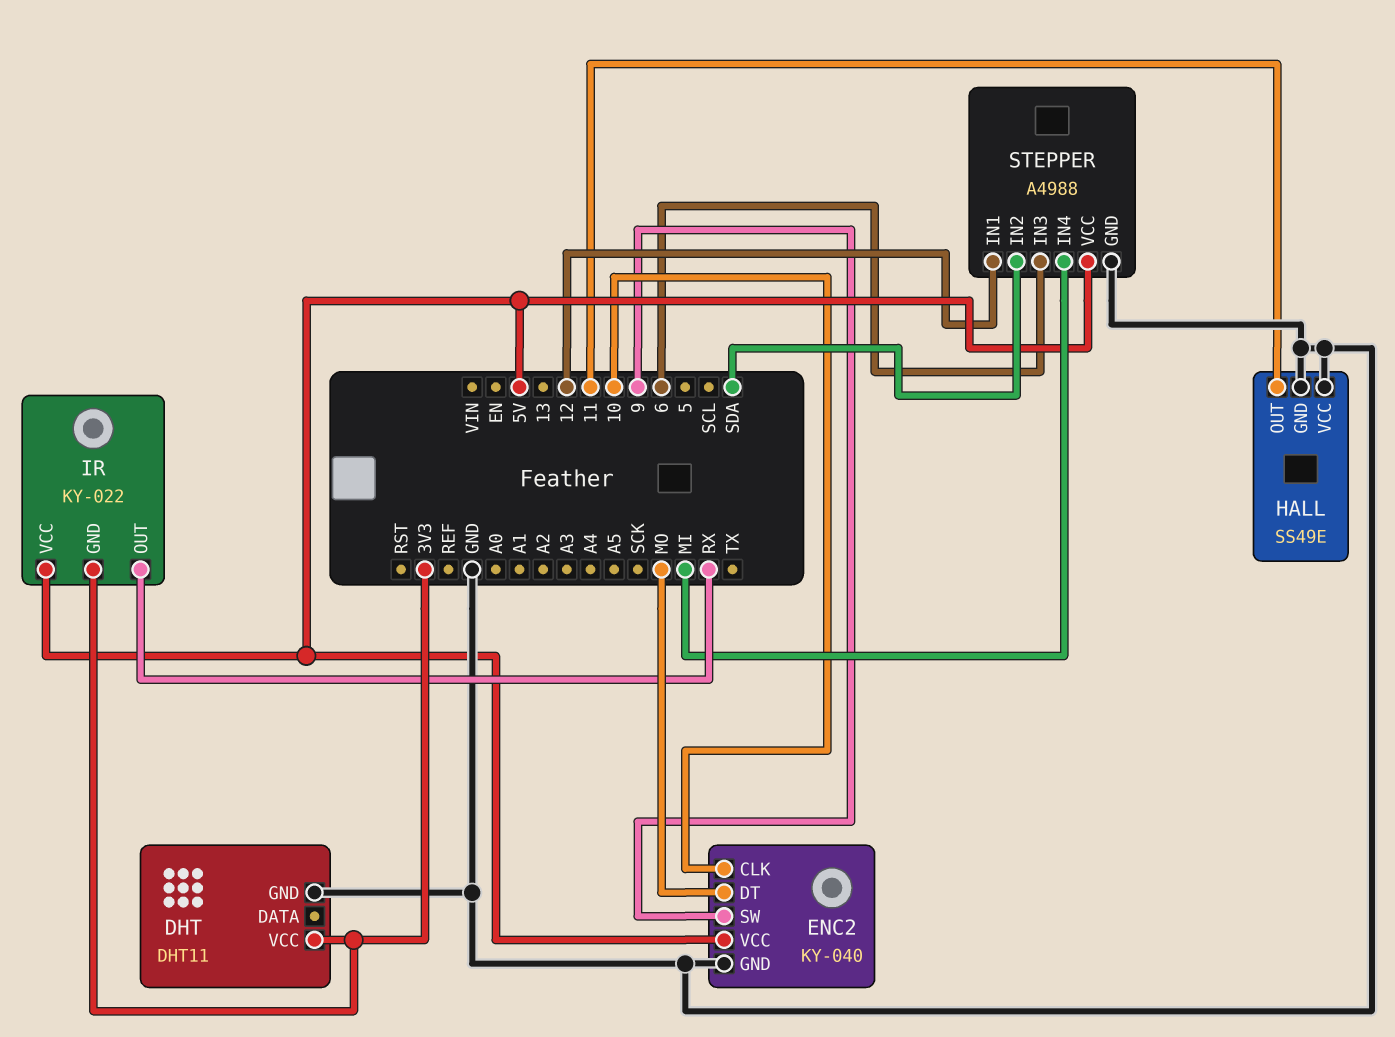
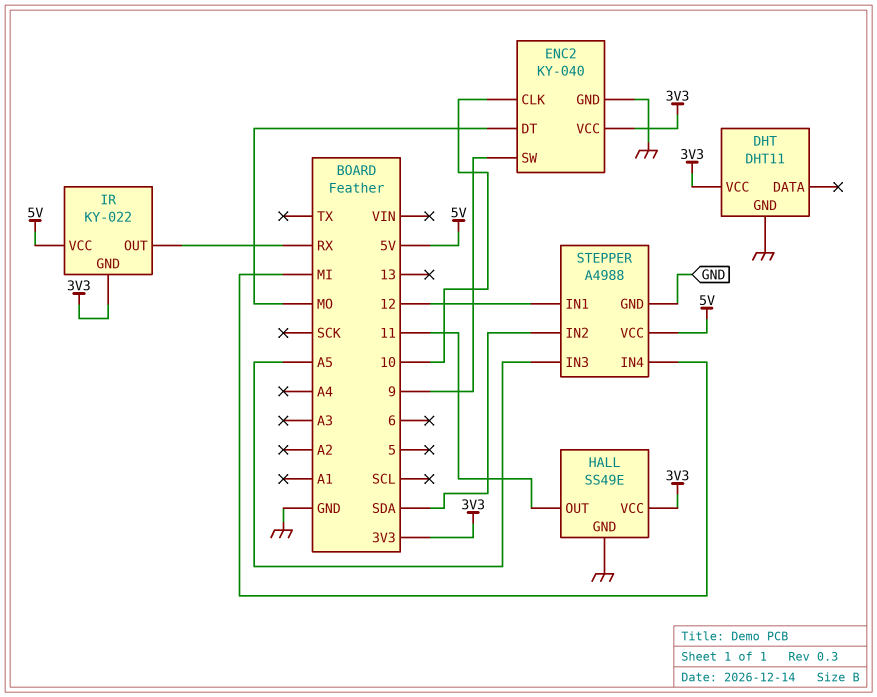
ENC2 pin VCC: 5V -> 3V3
HALL pin VCC: GND -> 3V3
STEPPER pin IN3: 6 -> A5

